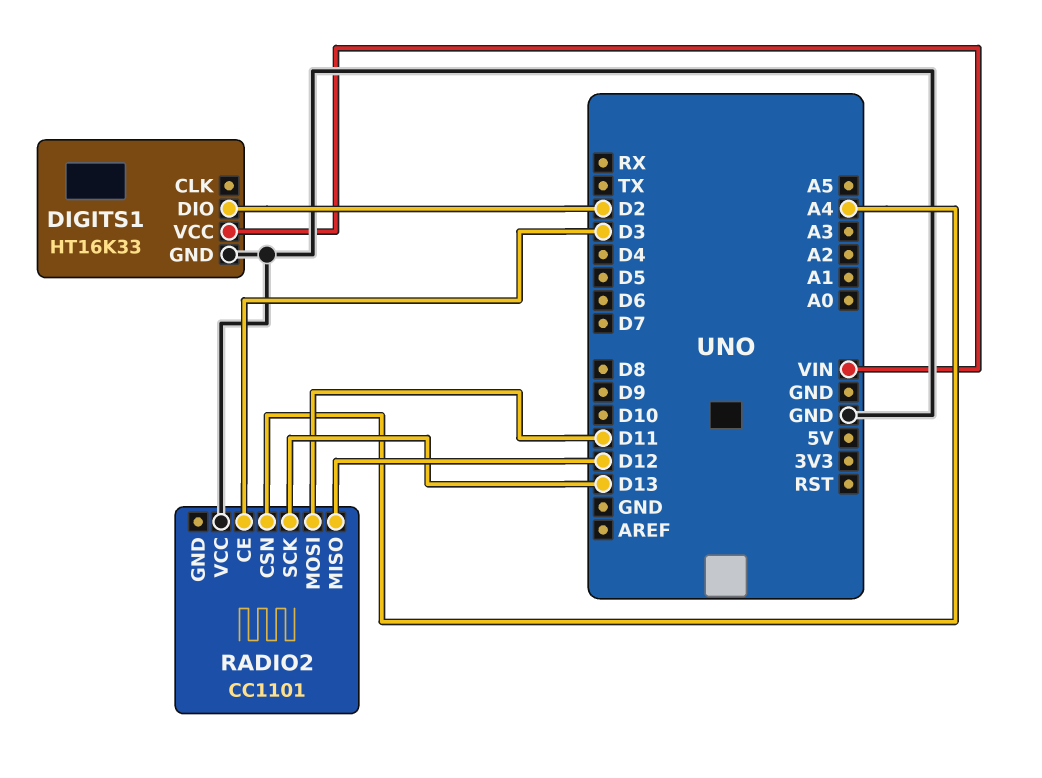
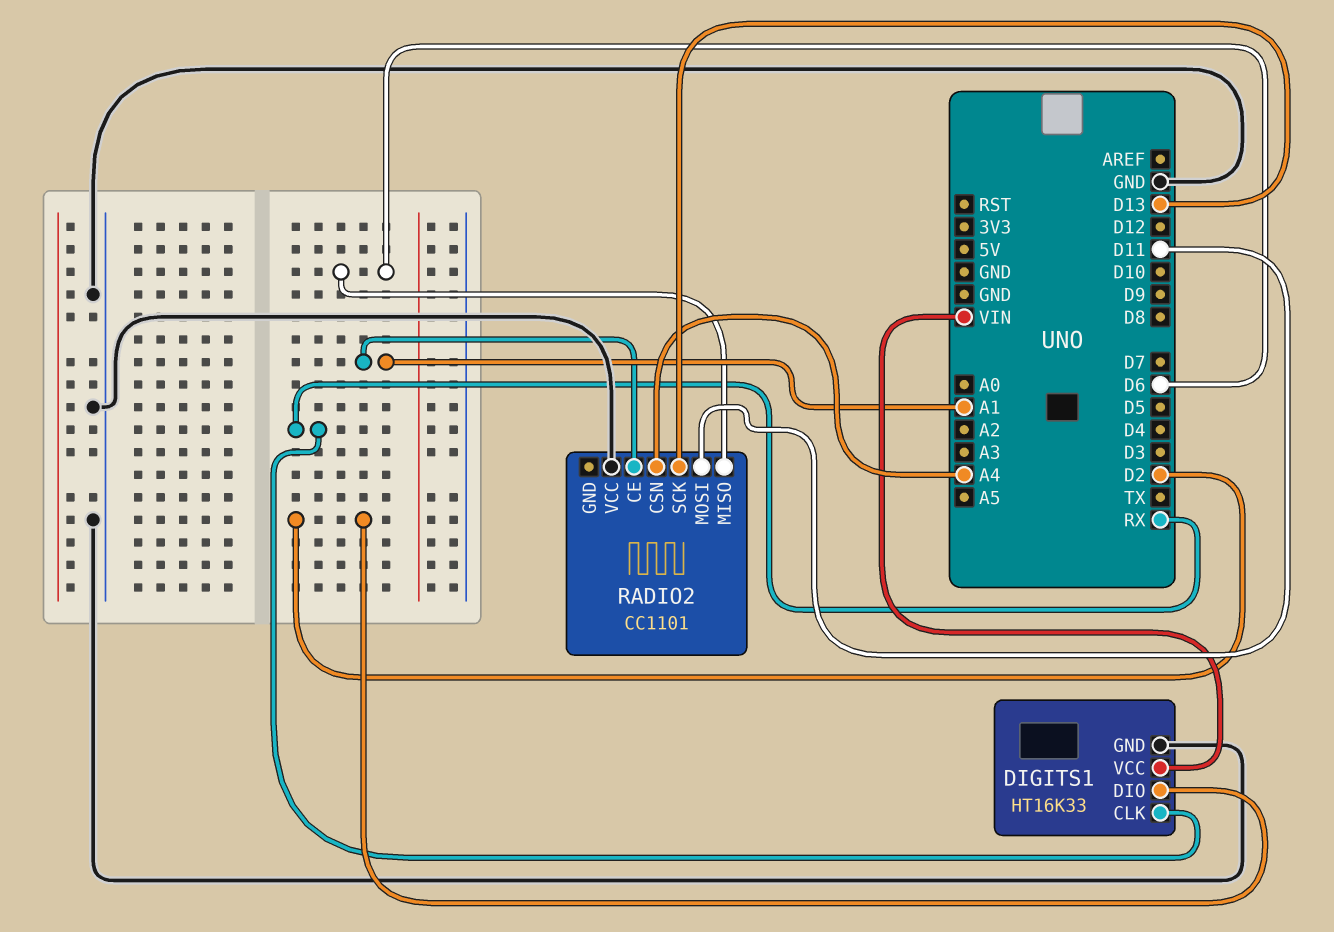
DIGITS1 pin CLK: none -> RX
RADIO2 pin CE: D3 -> A1
RADIO2 pin MISO: D12 -> D6

